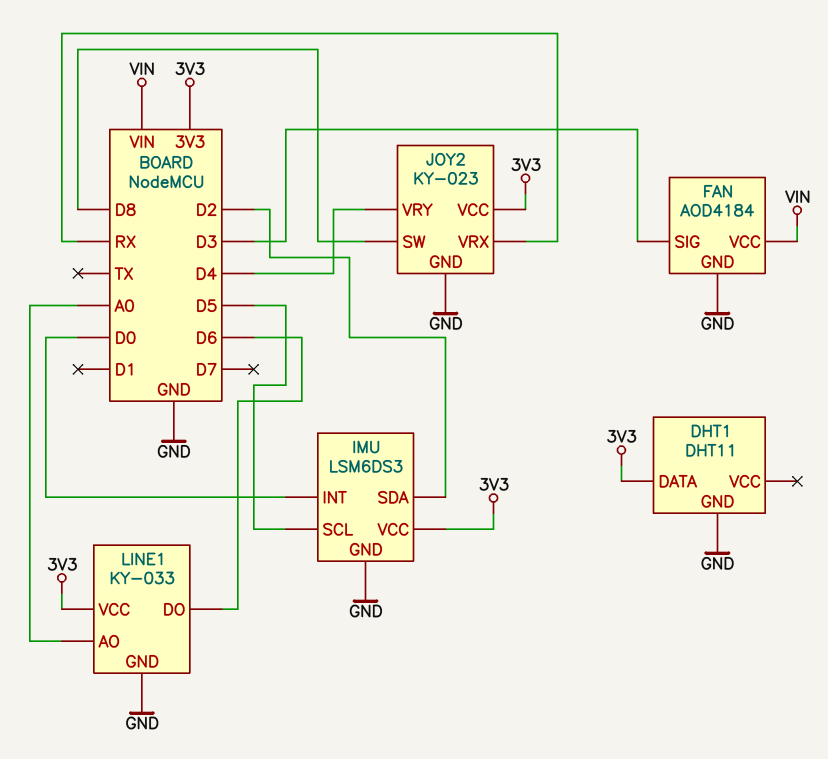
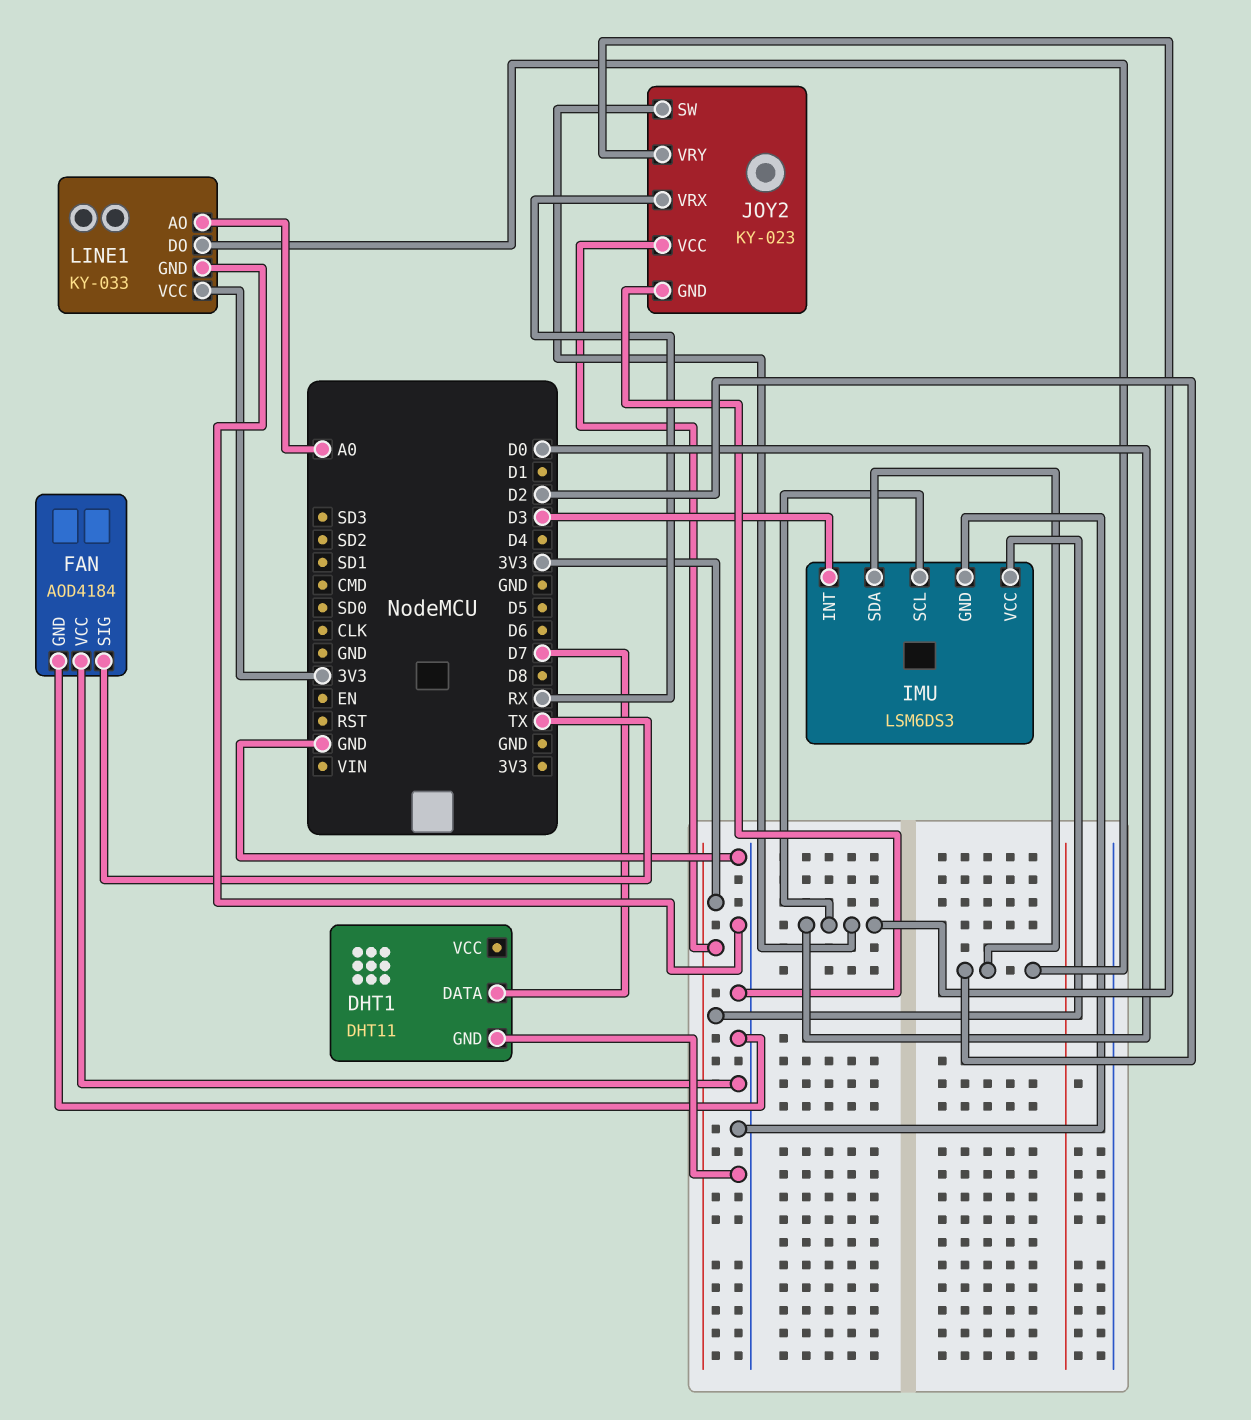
DHT1 pin DATA: 3V3 -> D7
FAN pin SIG: D3 -> TX
FAN pin VCC: VIN -> GND
IMU pin INT: D0 -> D3
IMU pin SCL: D5 -> D0
JOY2 pin SW: D8 -> D0
JOY2 pin VRY: D4 -> D0
LINE1 pin DO: D6 -> D2

